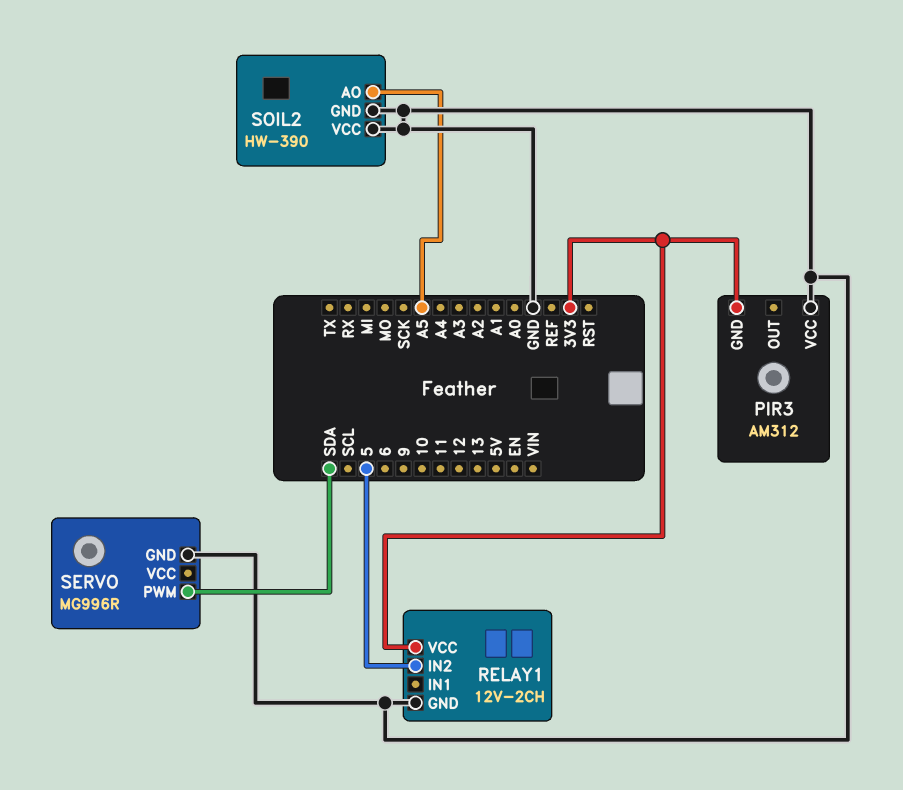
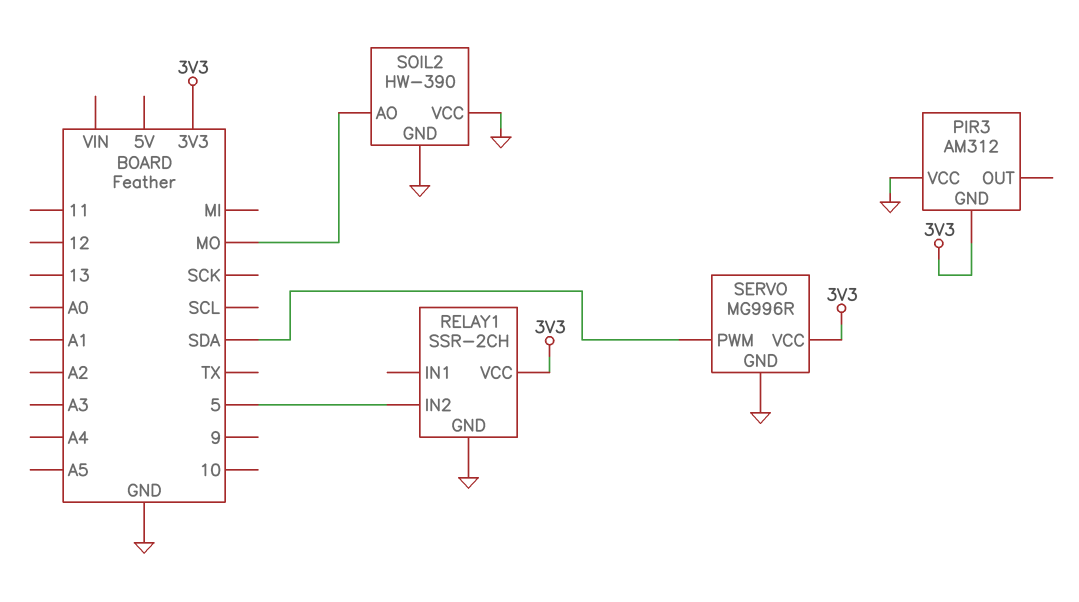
RELAY1: 12V-2CH -> SSR-2CH
SERVO pin VCC: none -> 3V3
SOIL2 pin AO: A5 -> MO

